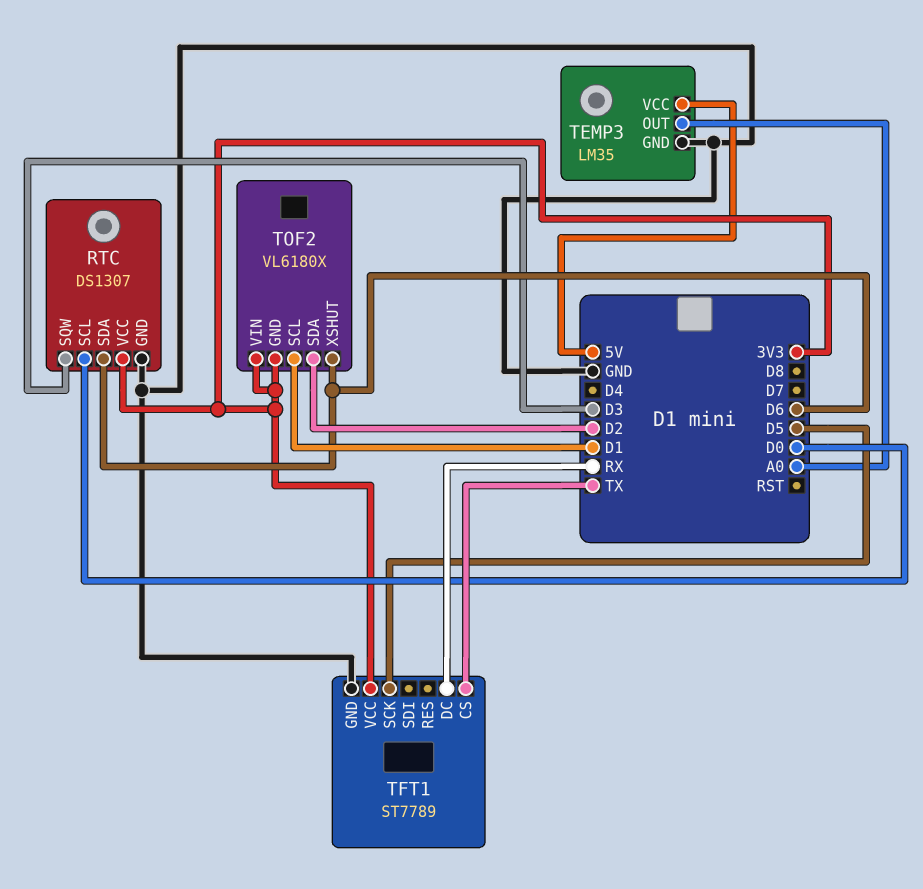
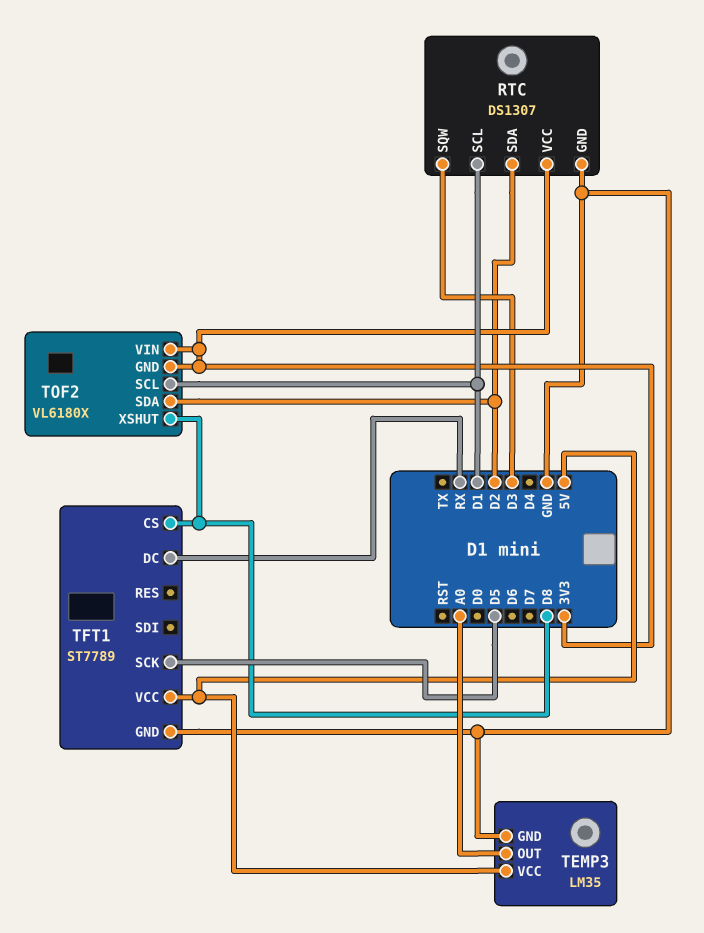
RTC pin SCL: D0 -> D1
RTC pin SDA: D6 -> D2
TFT1 pin CS: TX -> D8
TFT1 pin VCC: 3V3 -> 5V
TOF2 pin XSHUT: D6 -> D8

